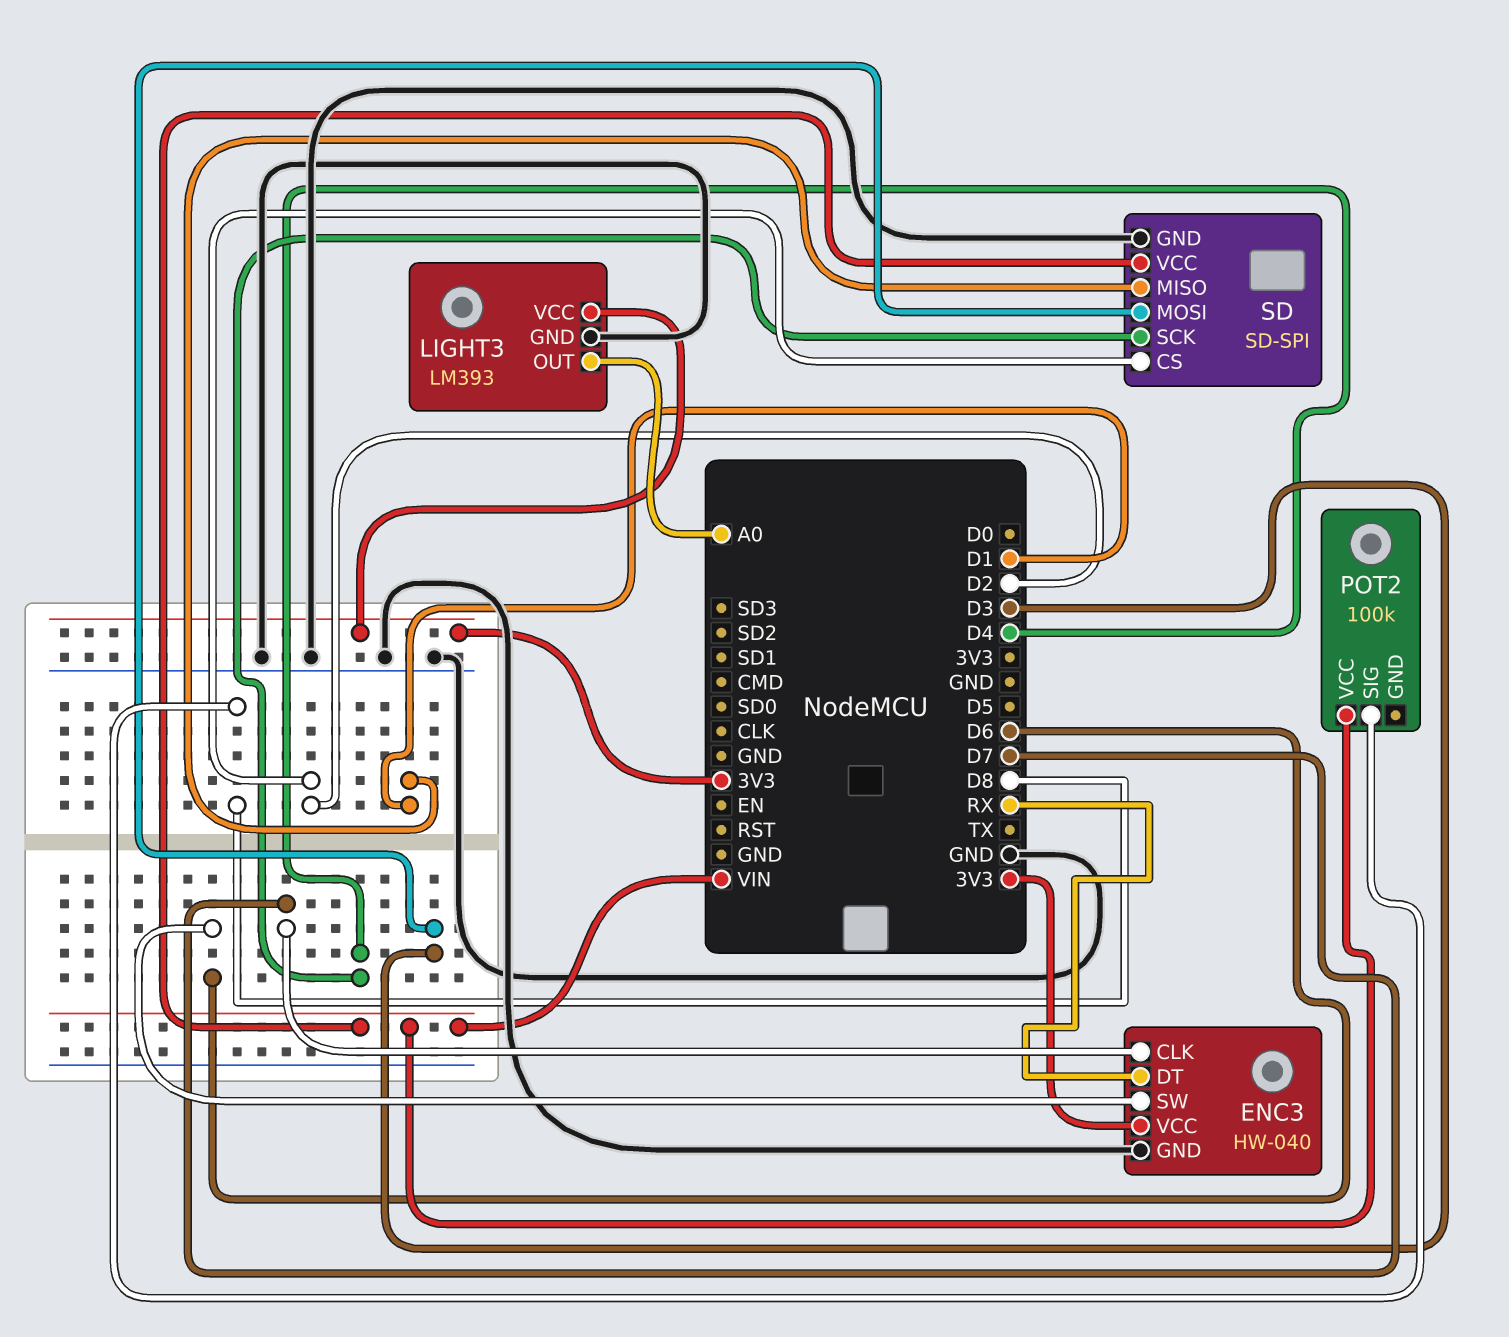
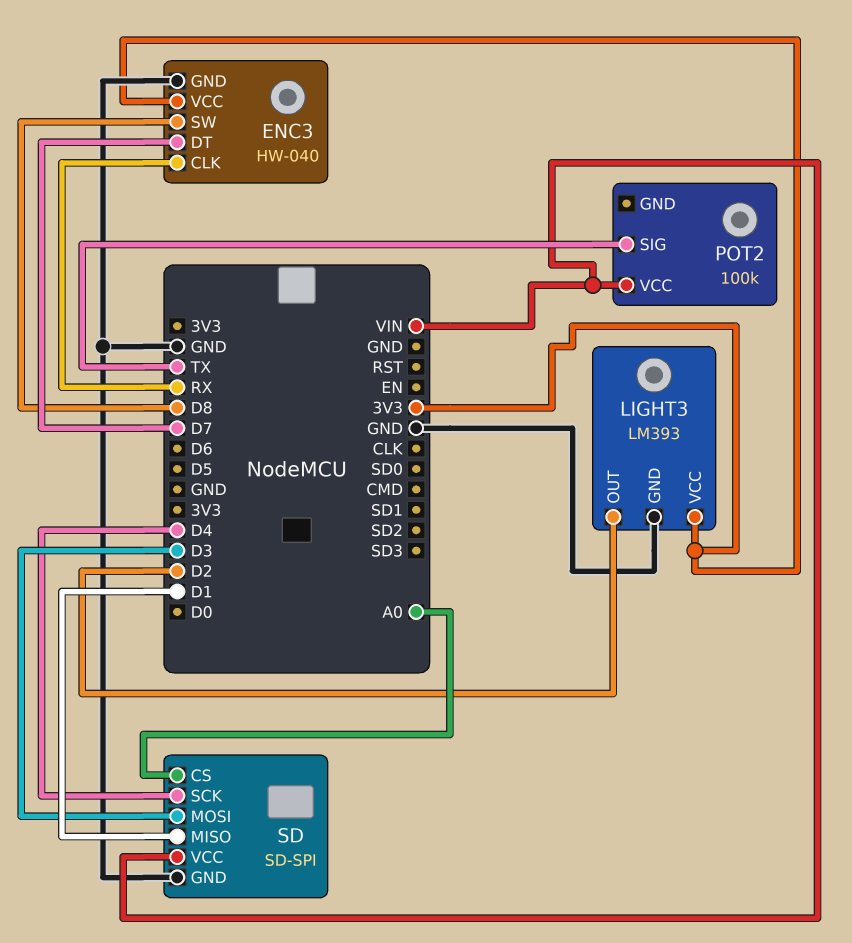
ENC3 pin CLK: D7 -> RX
ENC3 pin DT: RX -> D7
ENC3 pin SW: D6 -> D8
LIGHT3 pin OUT: A0 -> D2
POT2 pin SIG: D8 -> TX
SD pin CS: D2 -> A0

